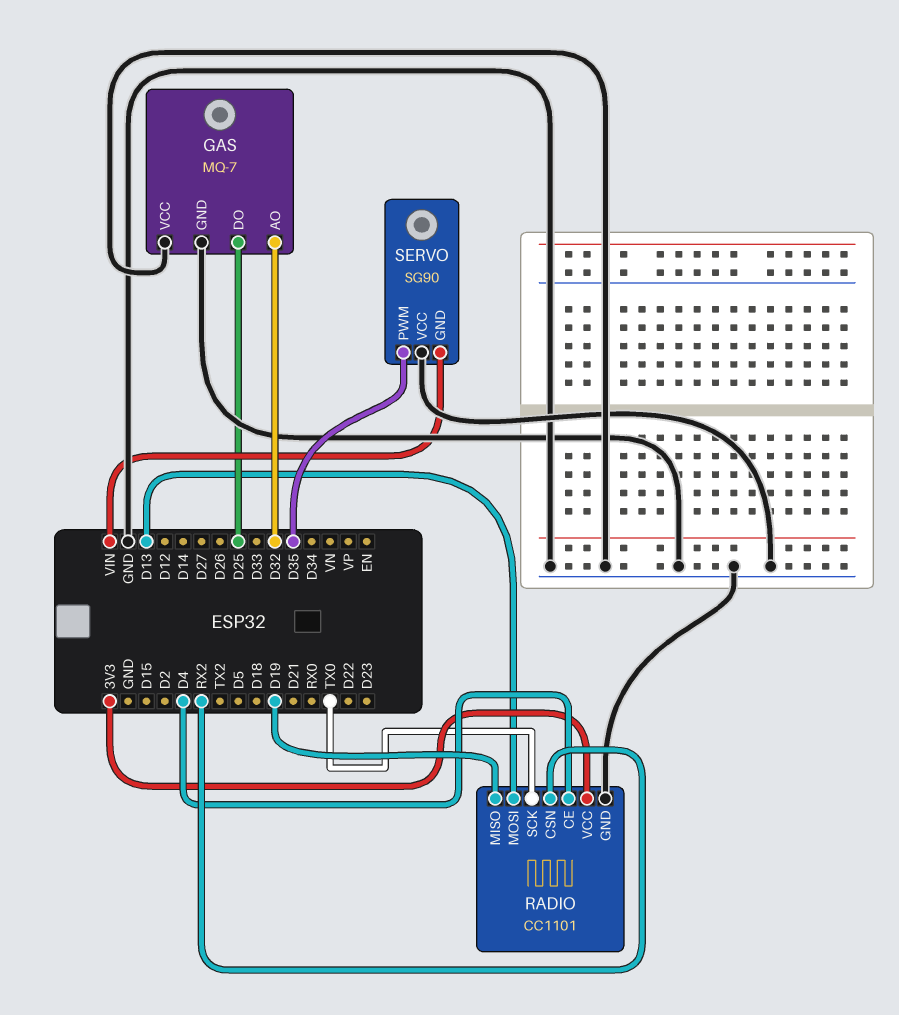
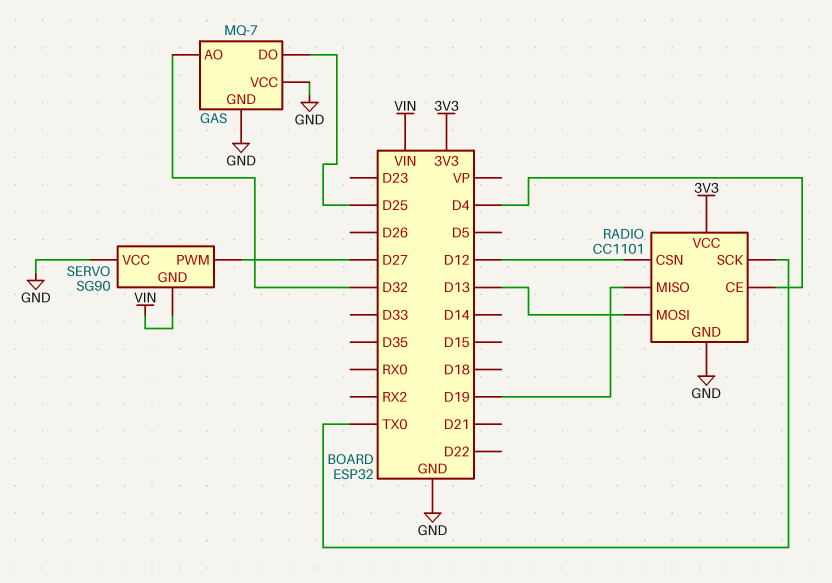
RADIO pin CSN: RX2 -> D12
SERVO pin PWM: D35 -> D27

